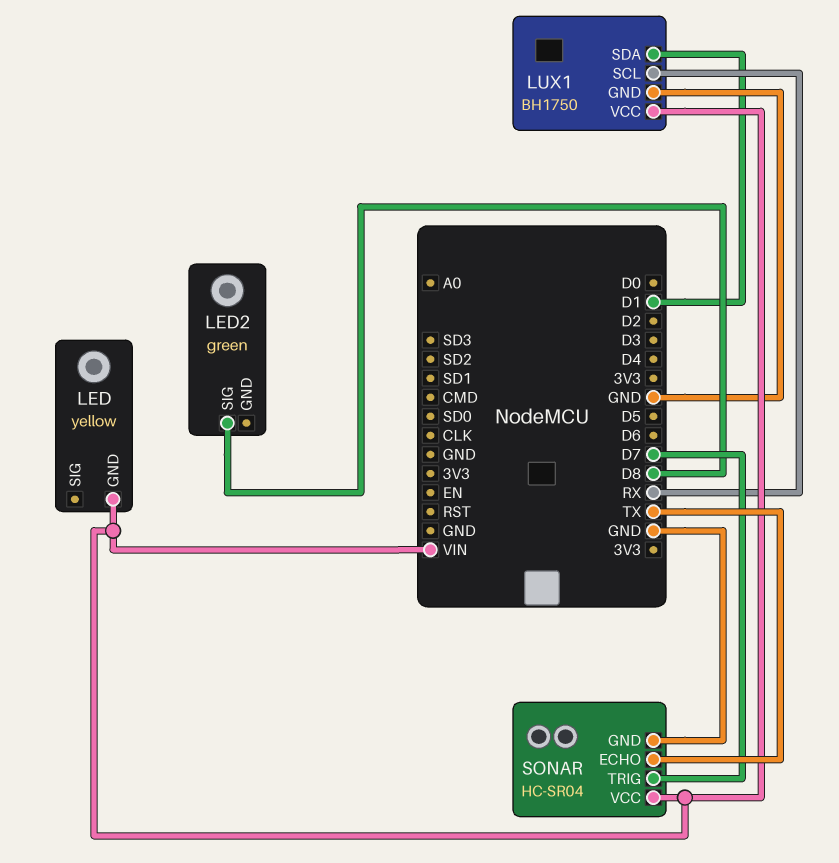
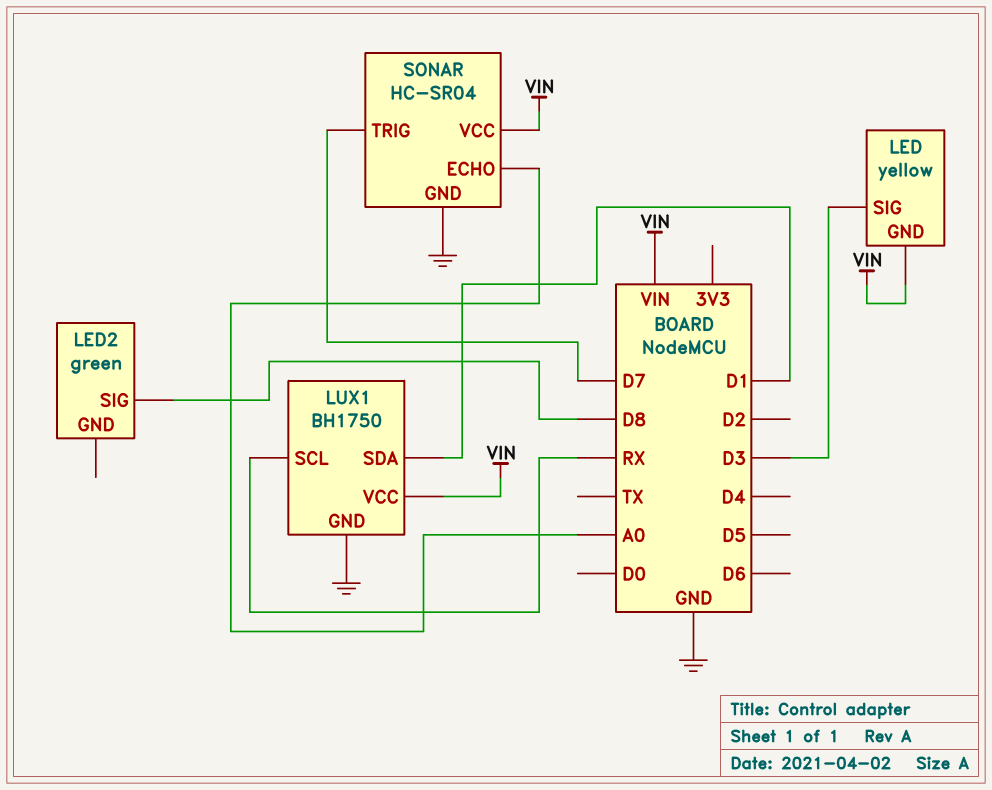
LED pin SIG: none -> D3
SONAR pin ECHO: TX -> A0

